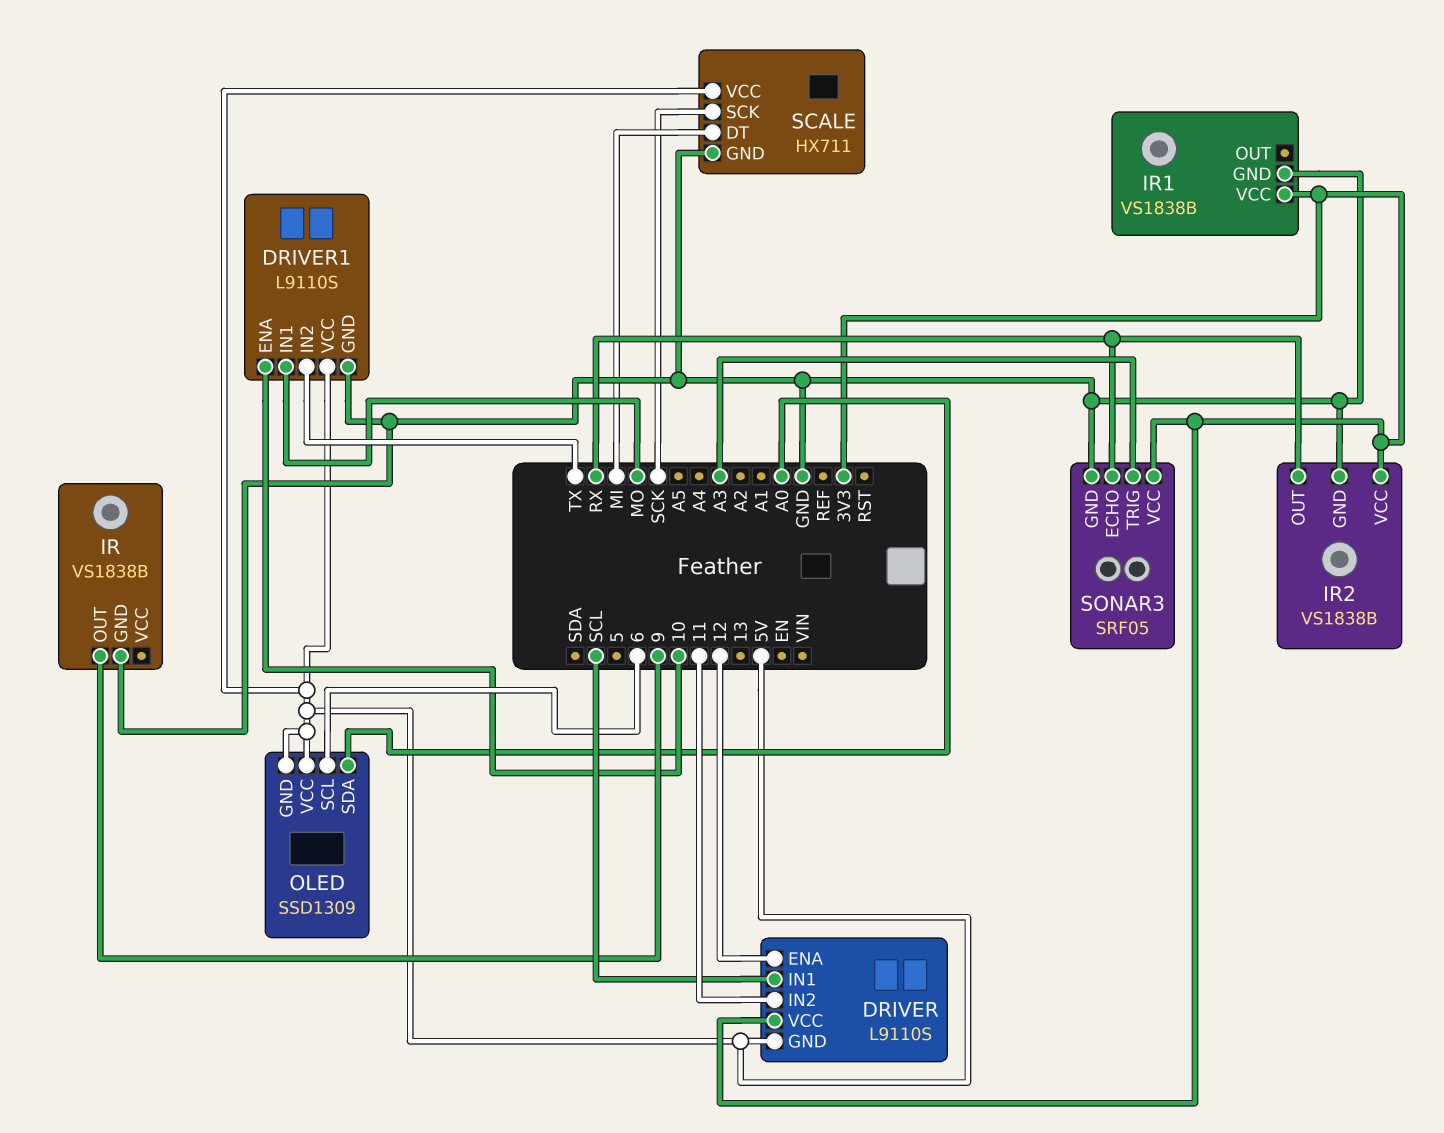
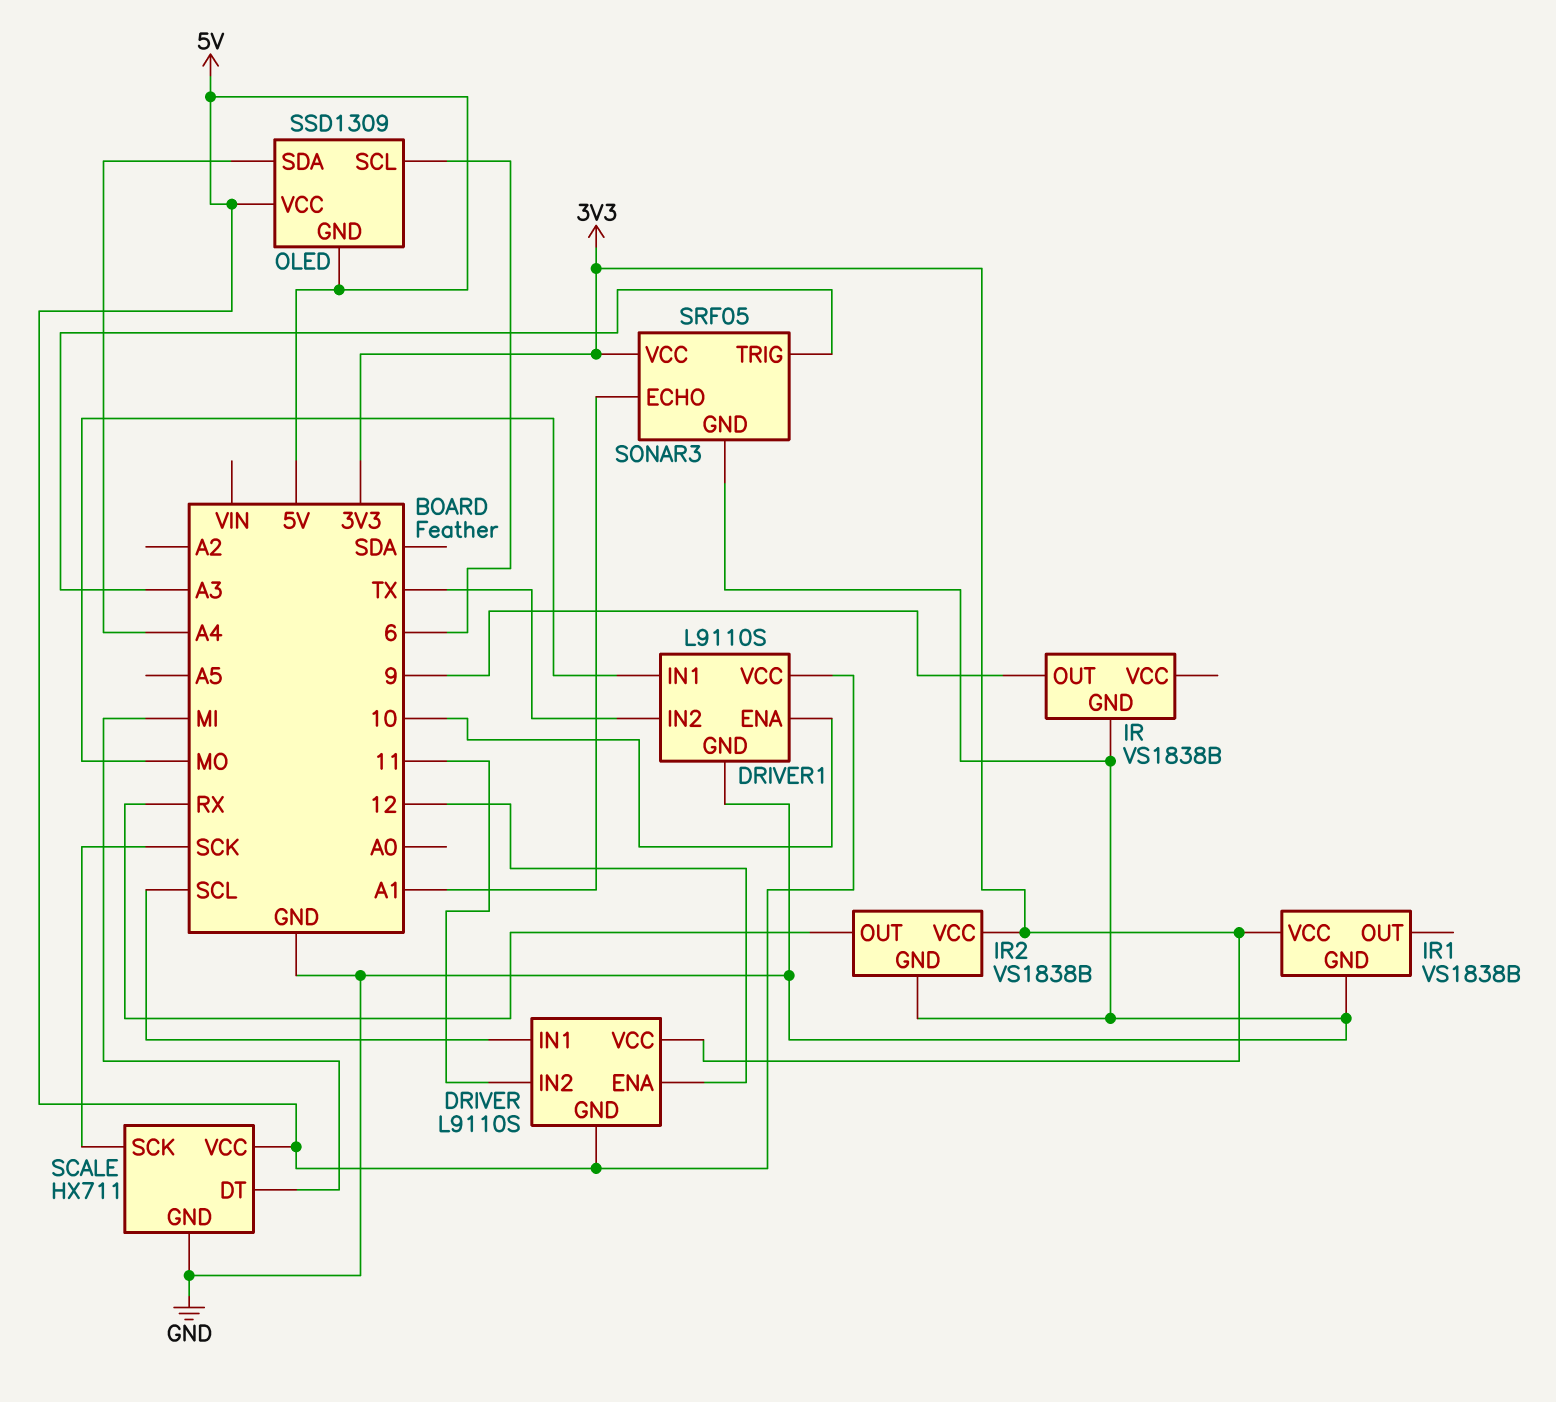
OLED pin SDA: A0 -> A4
SONAR3 pin ECHO: RX -> A1

